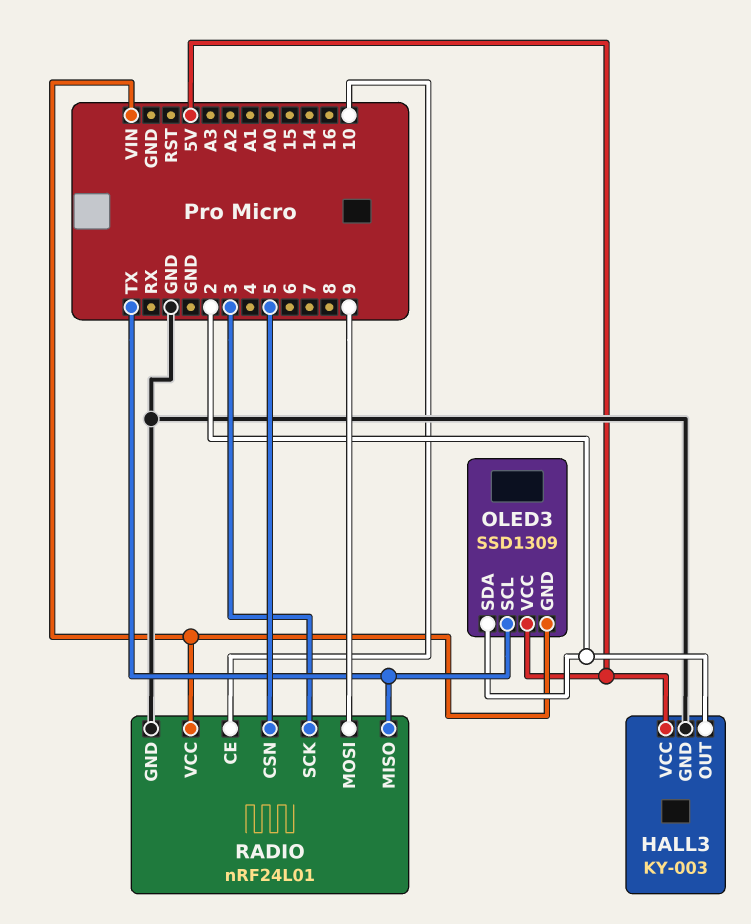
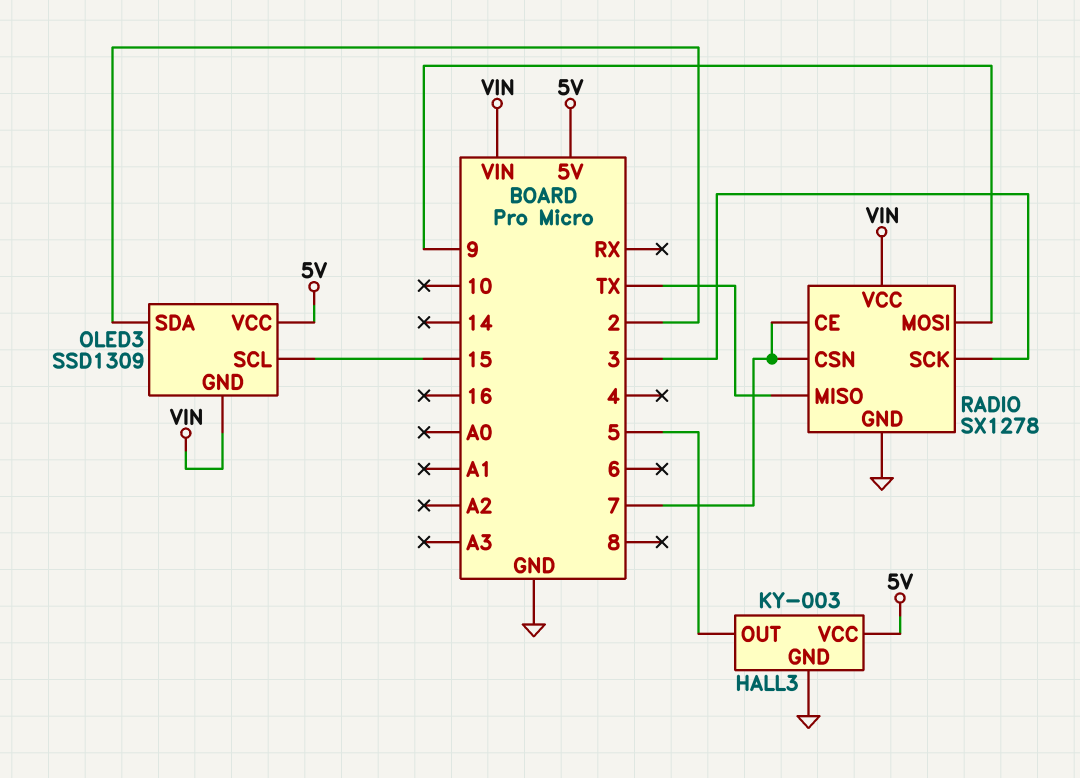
HALL3 pin OUT: 2 -> 5
OLED3 pin SCL: TX -> 15
RADIO: nRF24L01 -> SX1278
RADIO pin CE: 10 -> 7
RADIO pin CSN: 5 -> 7

